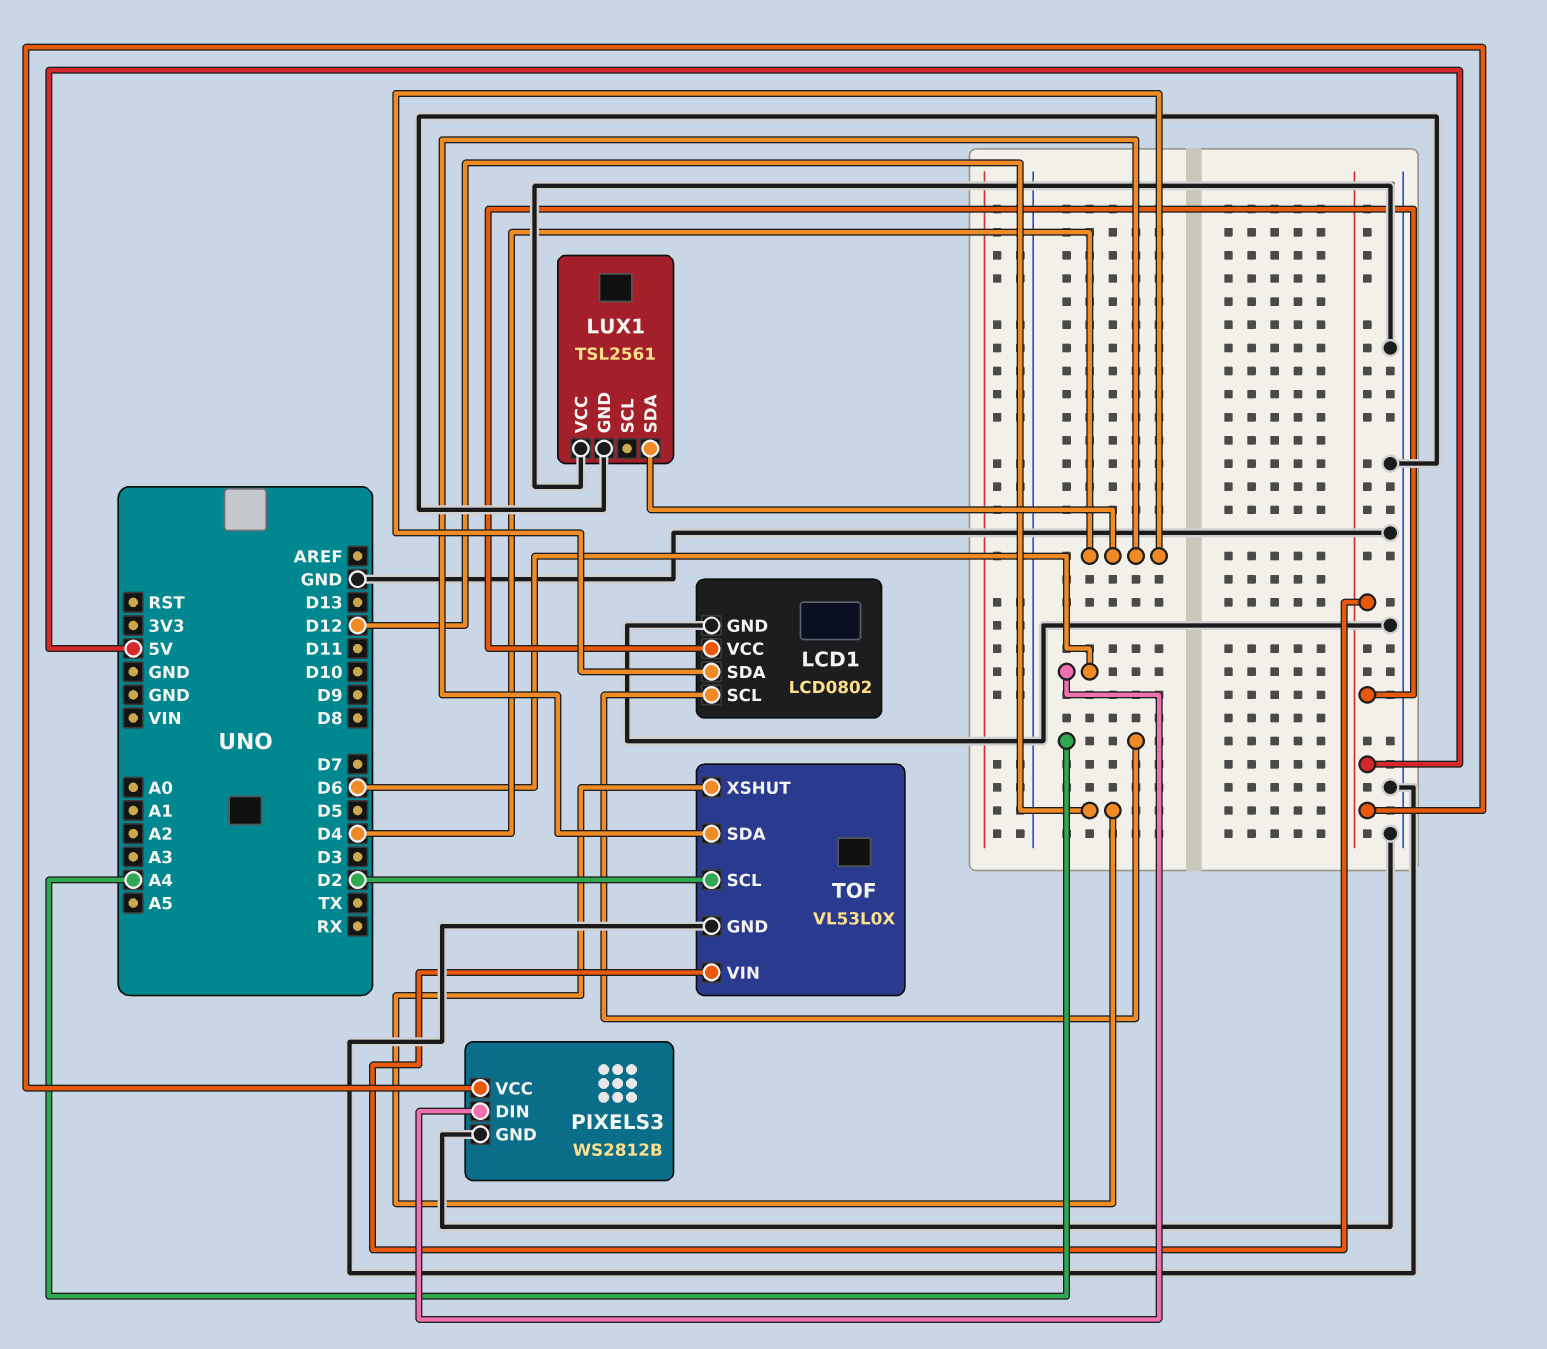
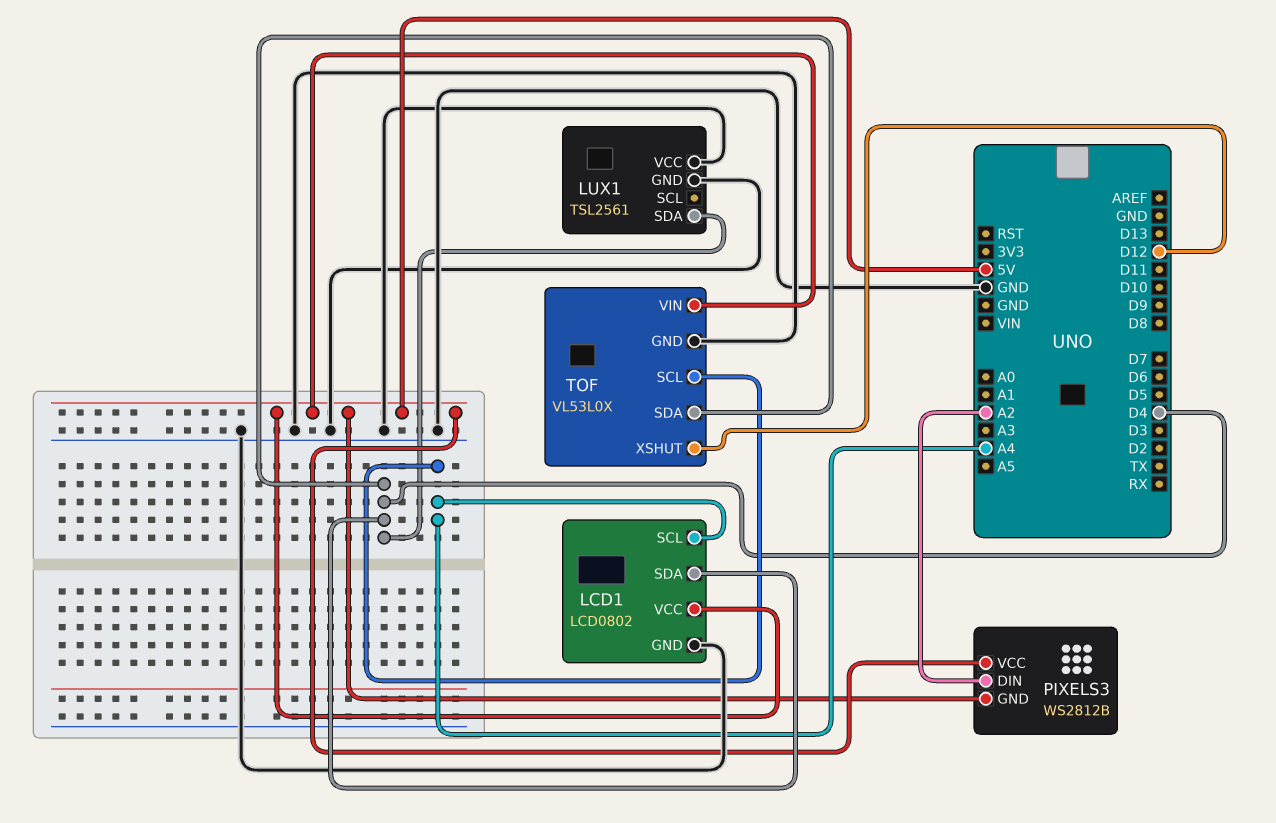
PIXELS3 pin DIN: D6 -> A2
PIXELS3 pin GND: GND -> 5V
TOF pin SCL: D2 -> A4

